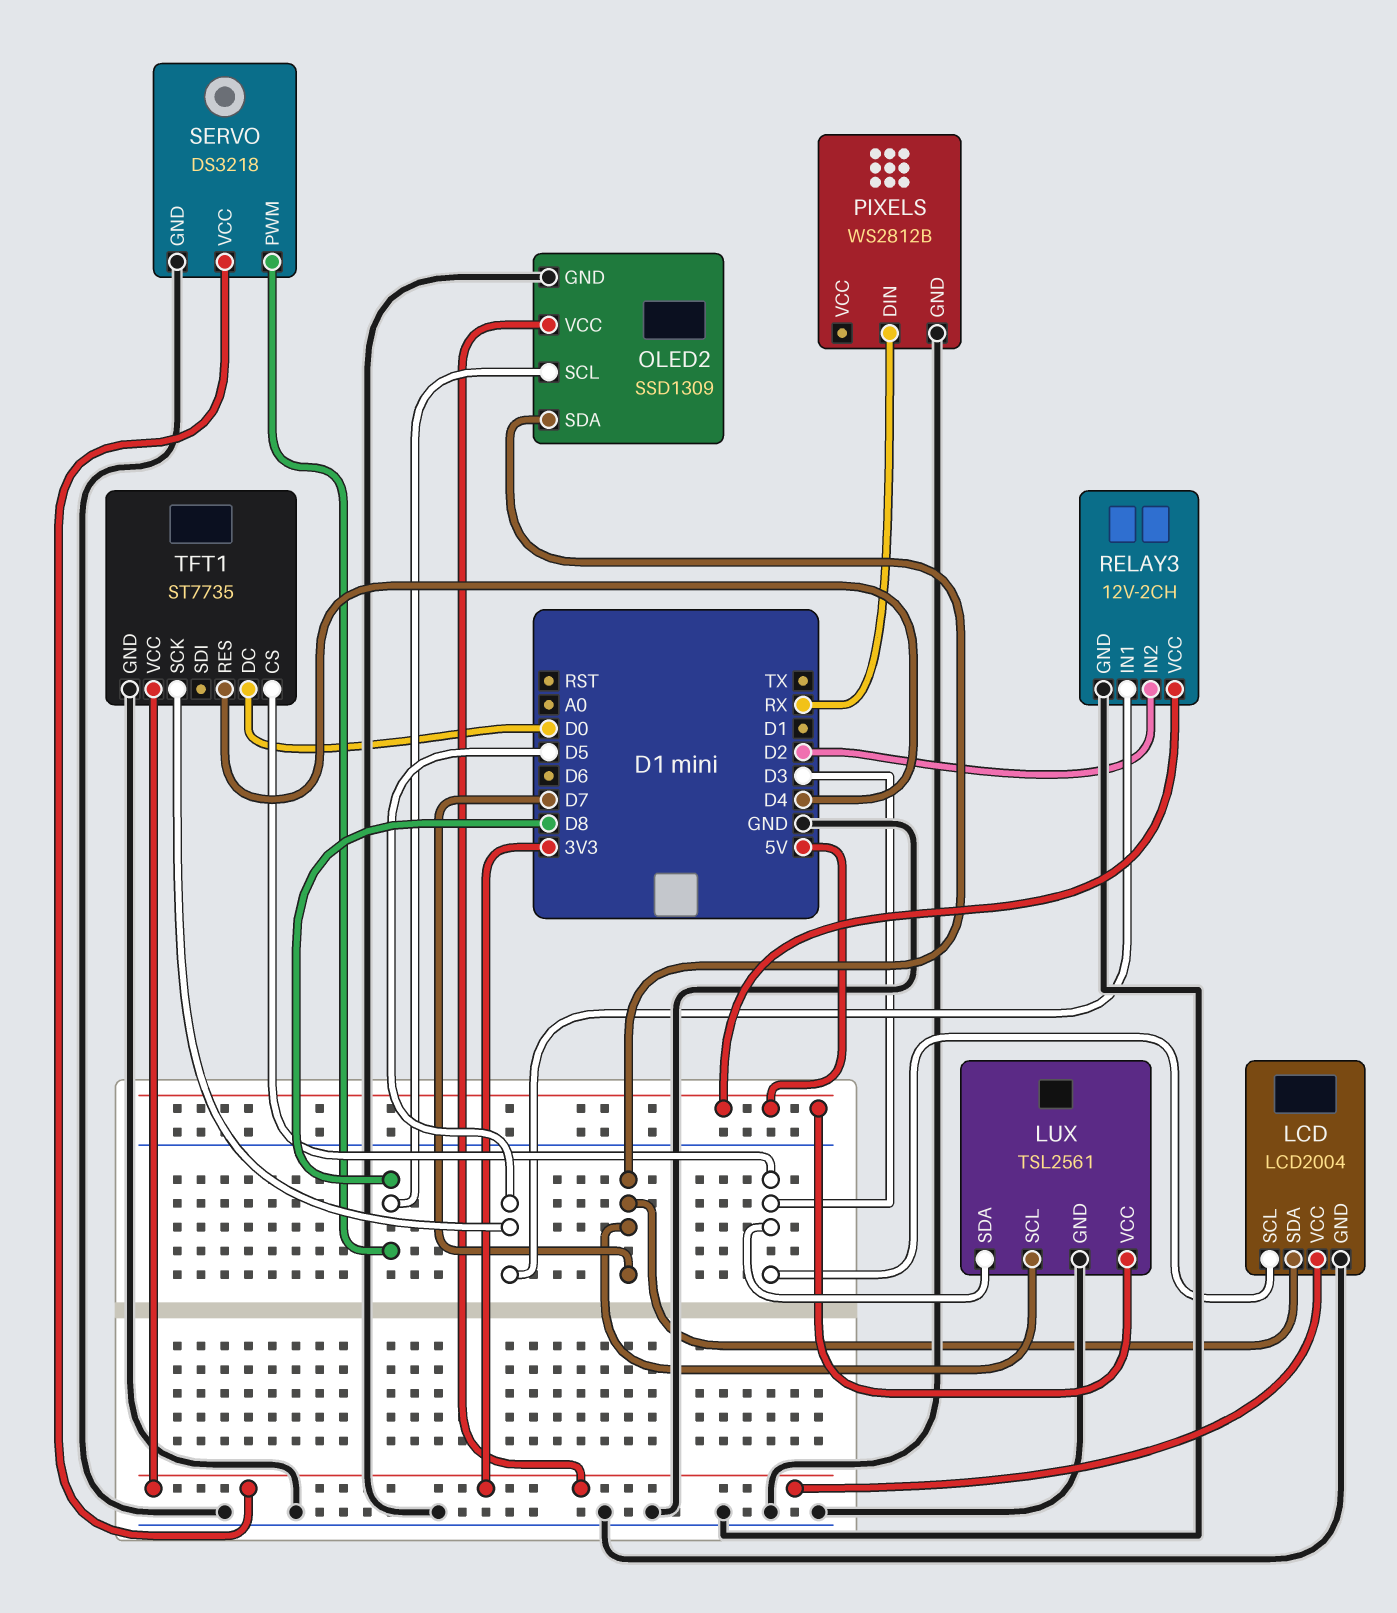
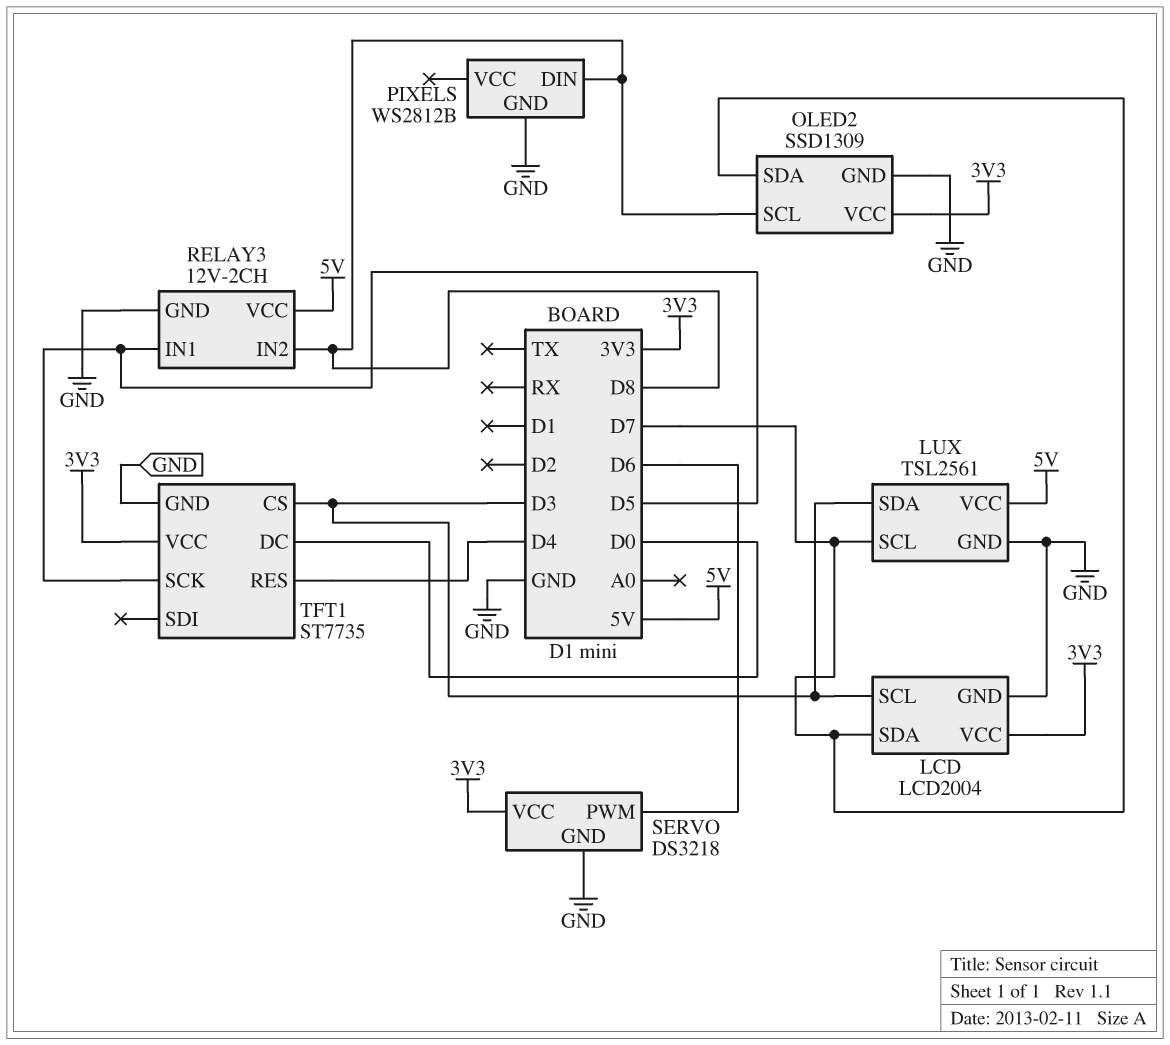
PIXELS pin DIN: RX -> D8
RELAY3 pin IN2: D2 -> D8
SERVO pin PWM: D8 -> D6

